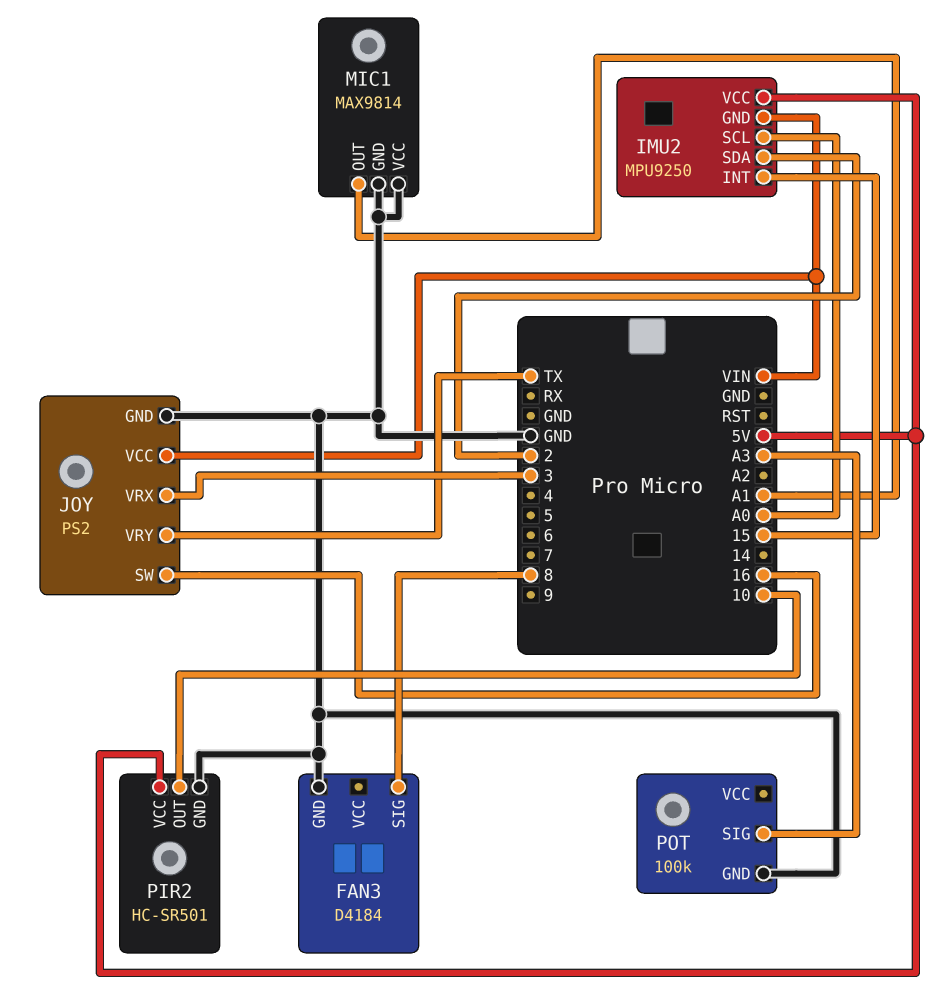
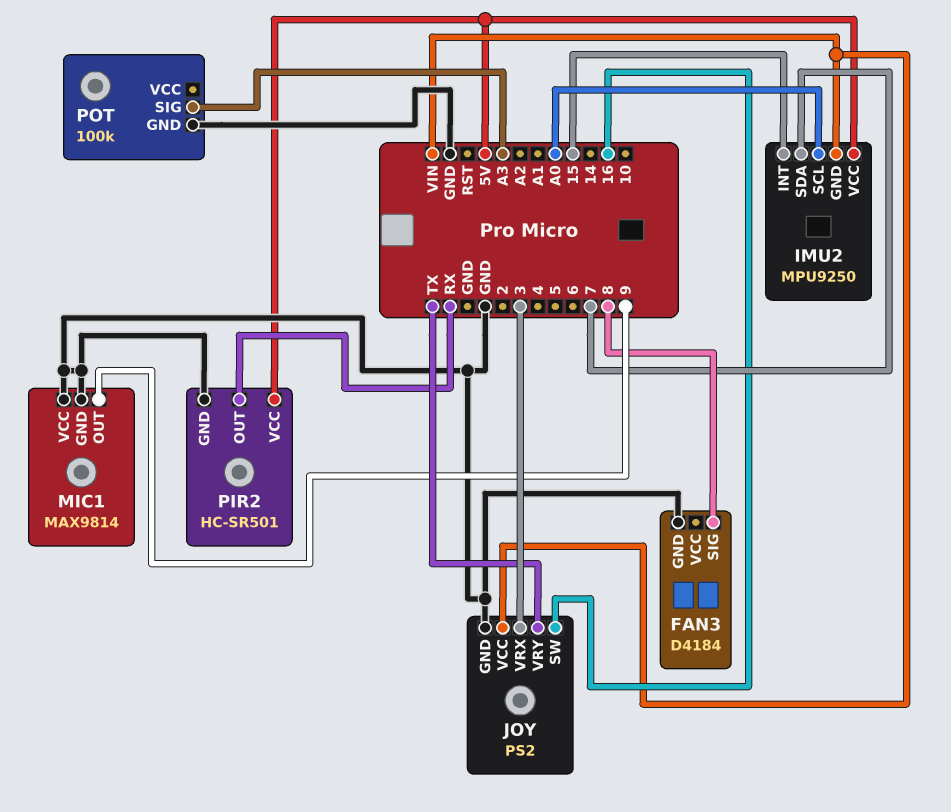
IMU2 pin SDA: 2 -> 7
MIC1 pin OUT: A1 -> 9
PIR2 pin OUT: 10 -> RX

